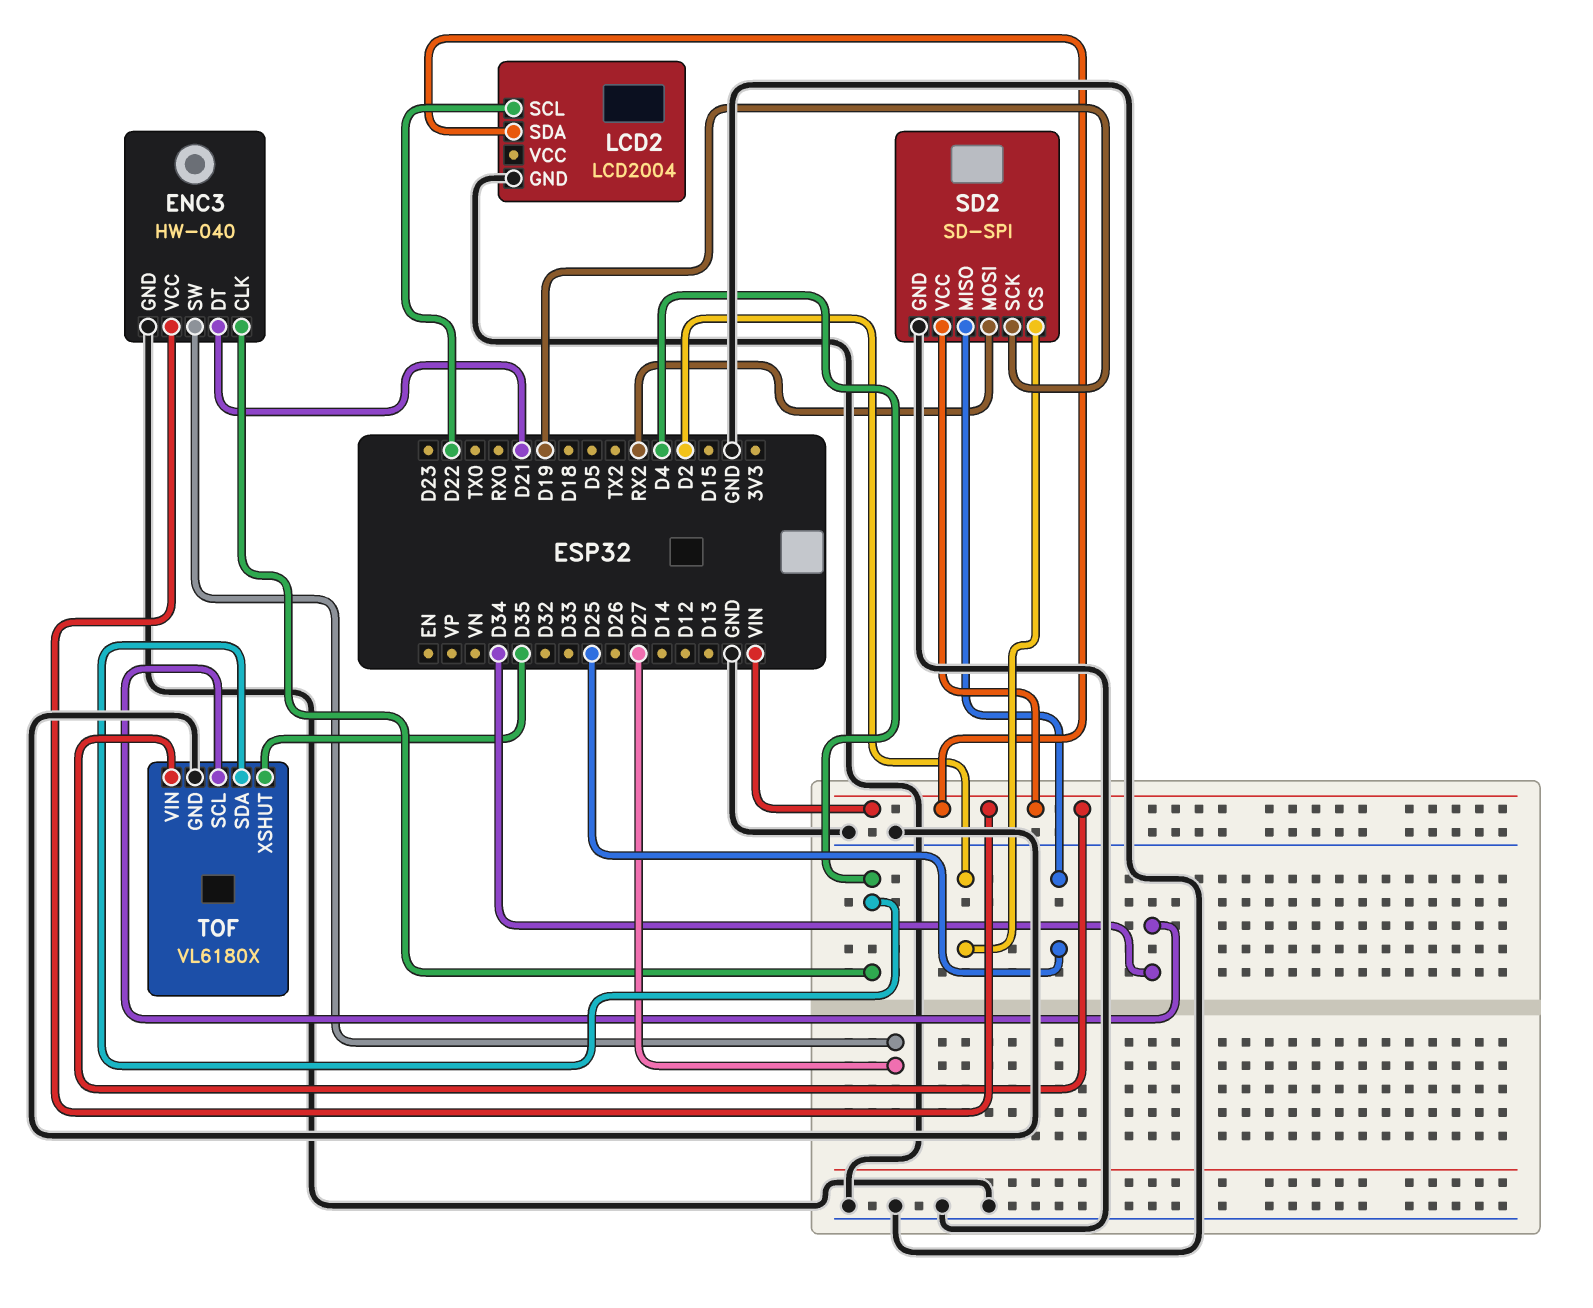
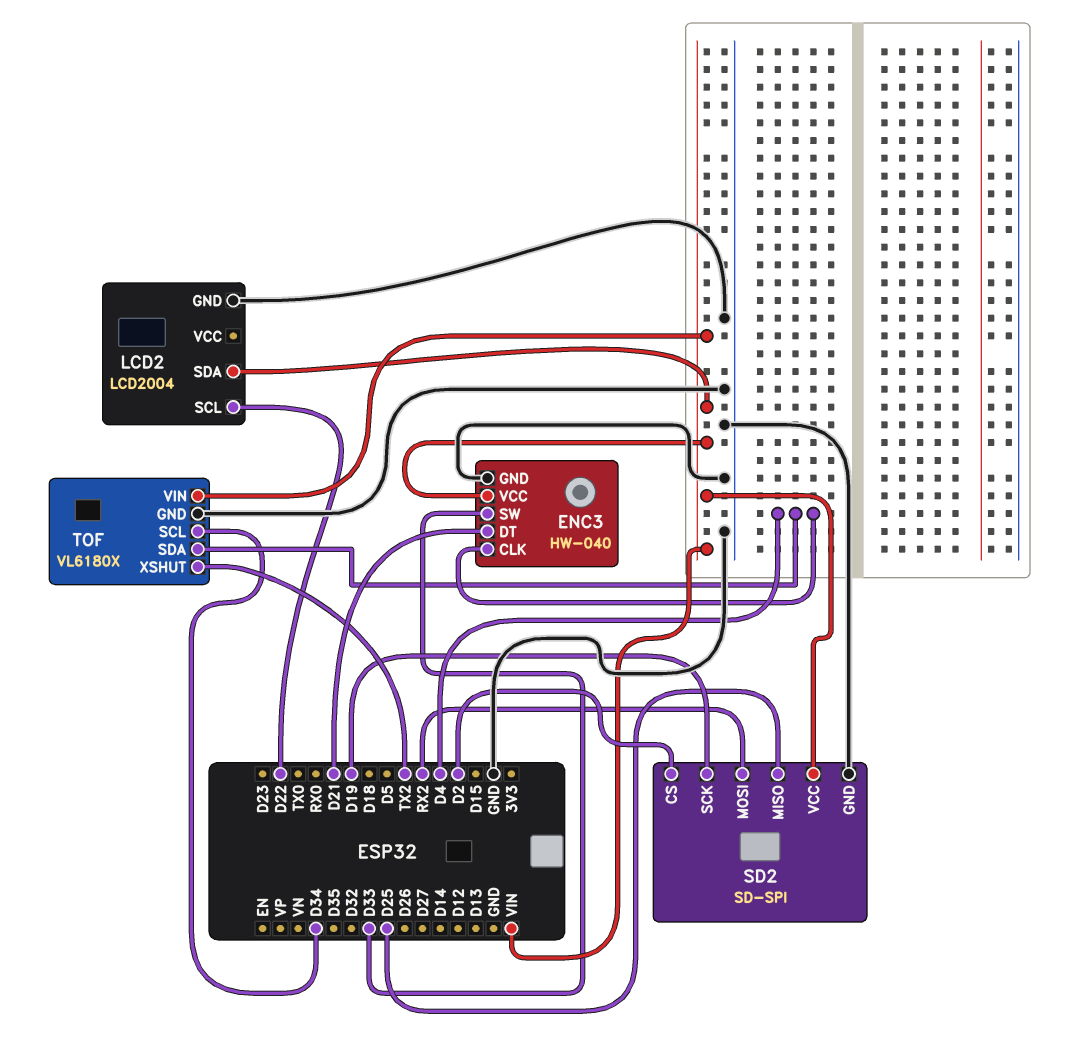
ENC3 pin SW: D27 -> D33
TOF pin XSHUT: D35 -> TX2

